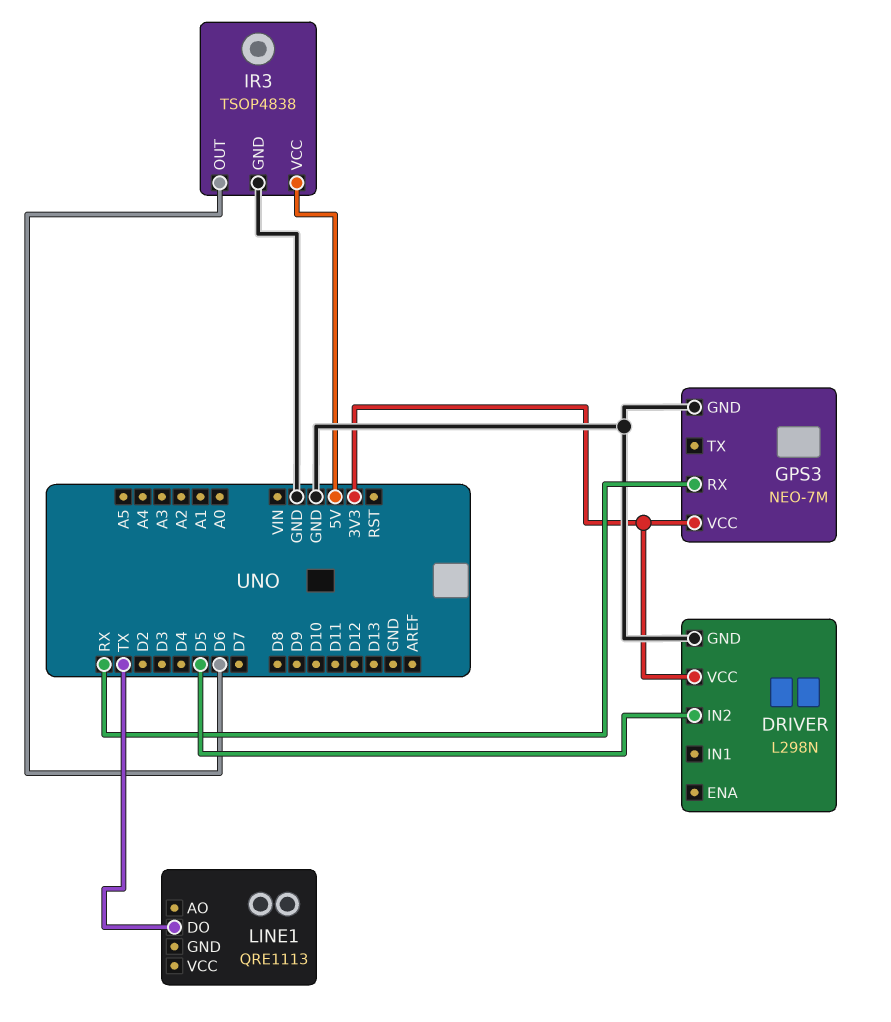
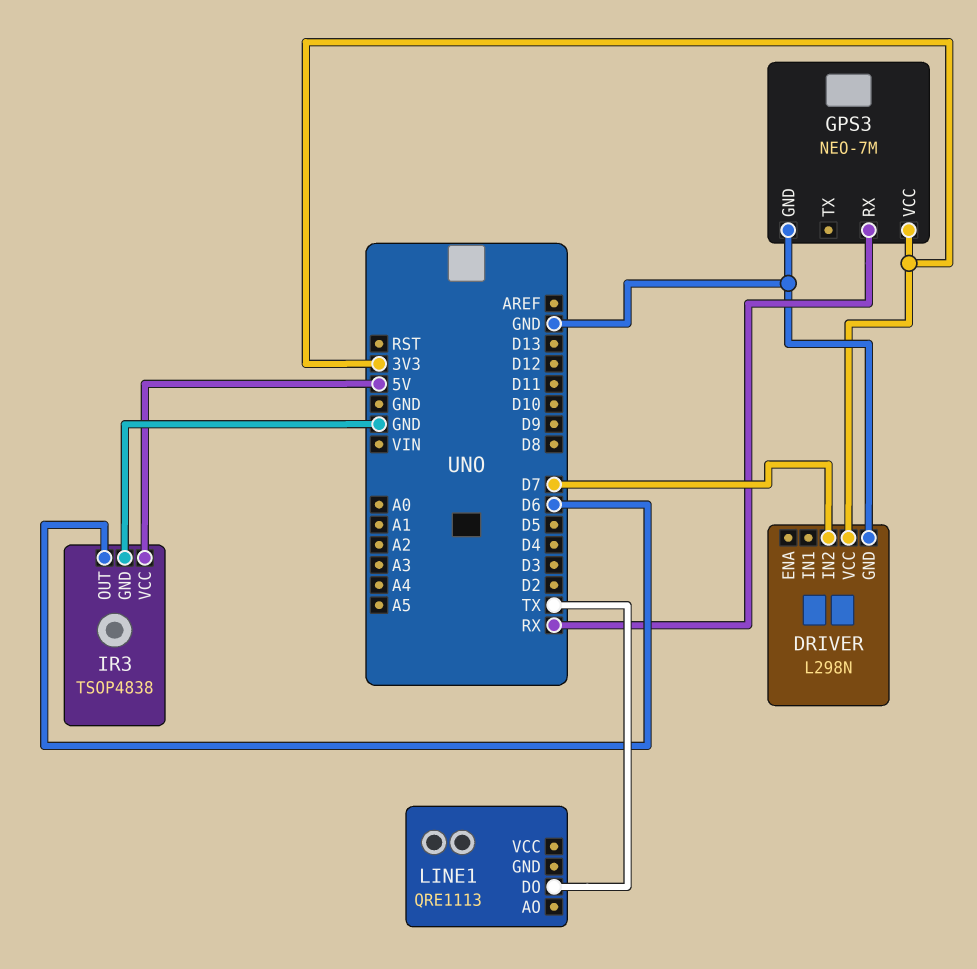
DRIVER pin IN2: D5 -> D7

